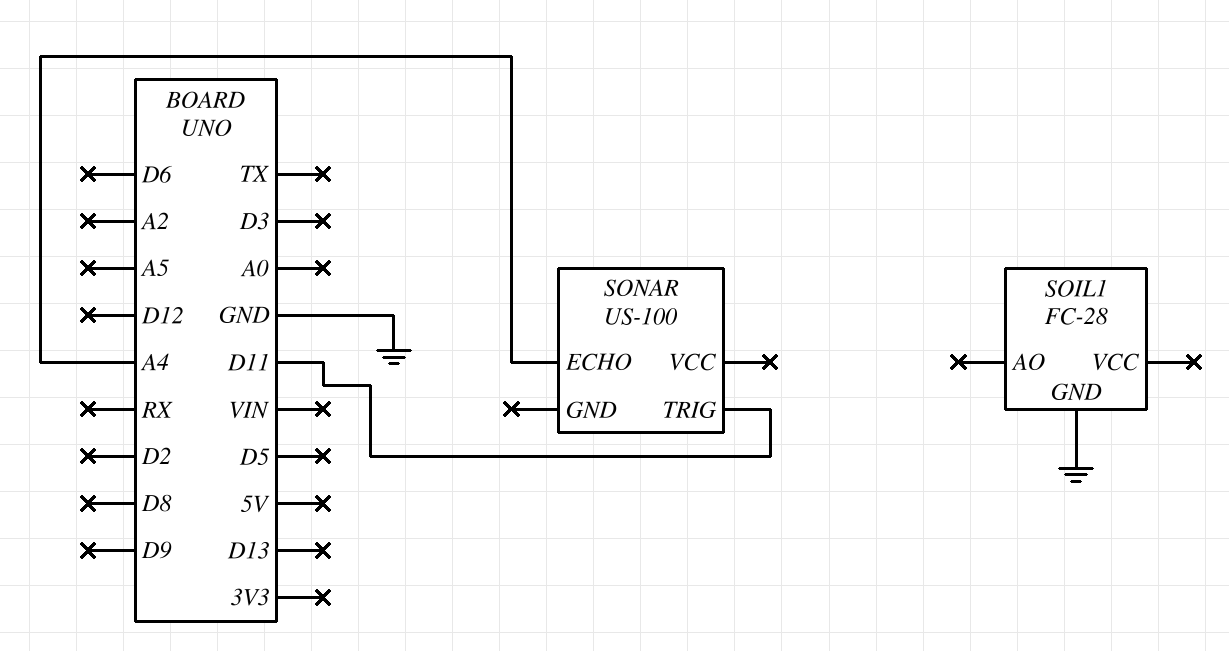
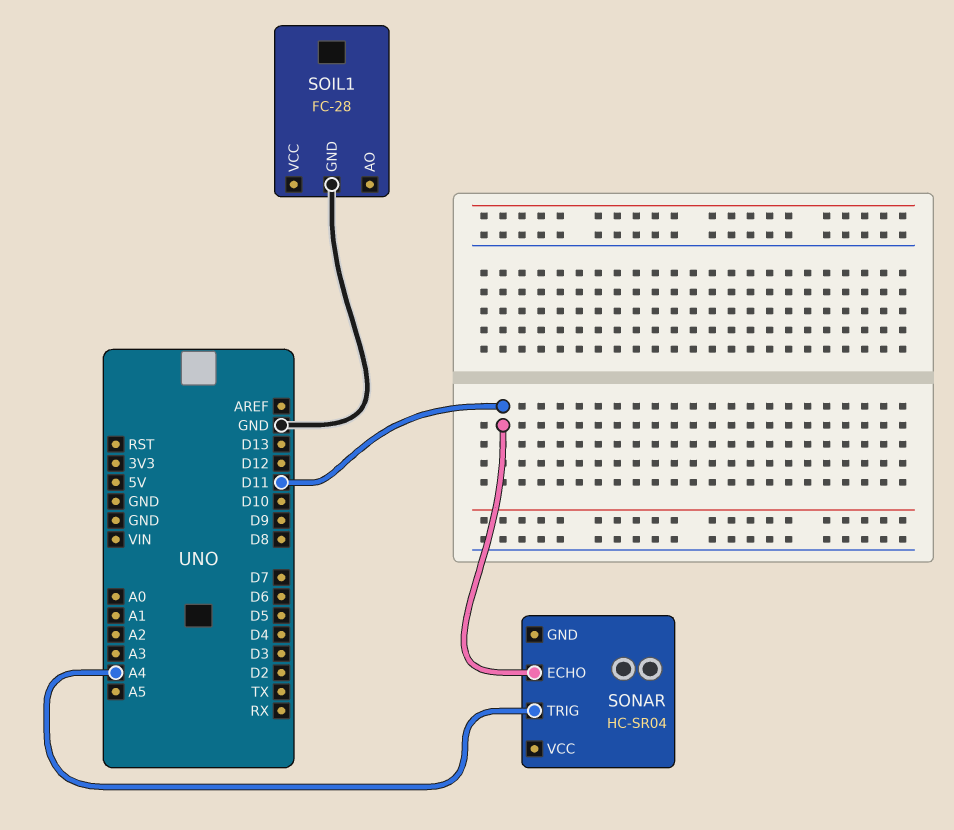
SONAR: US-100 -> HC-SR04
SONAR pin ECHO: A4 -> D11
SONAR pin TRIG: D11 -> A4

